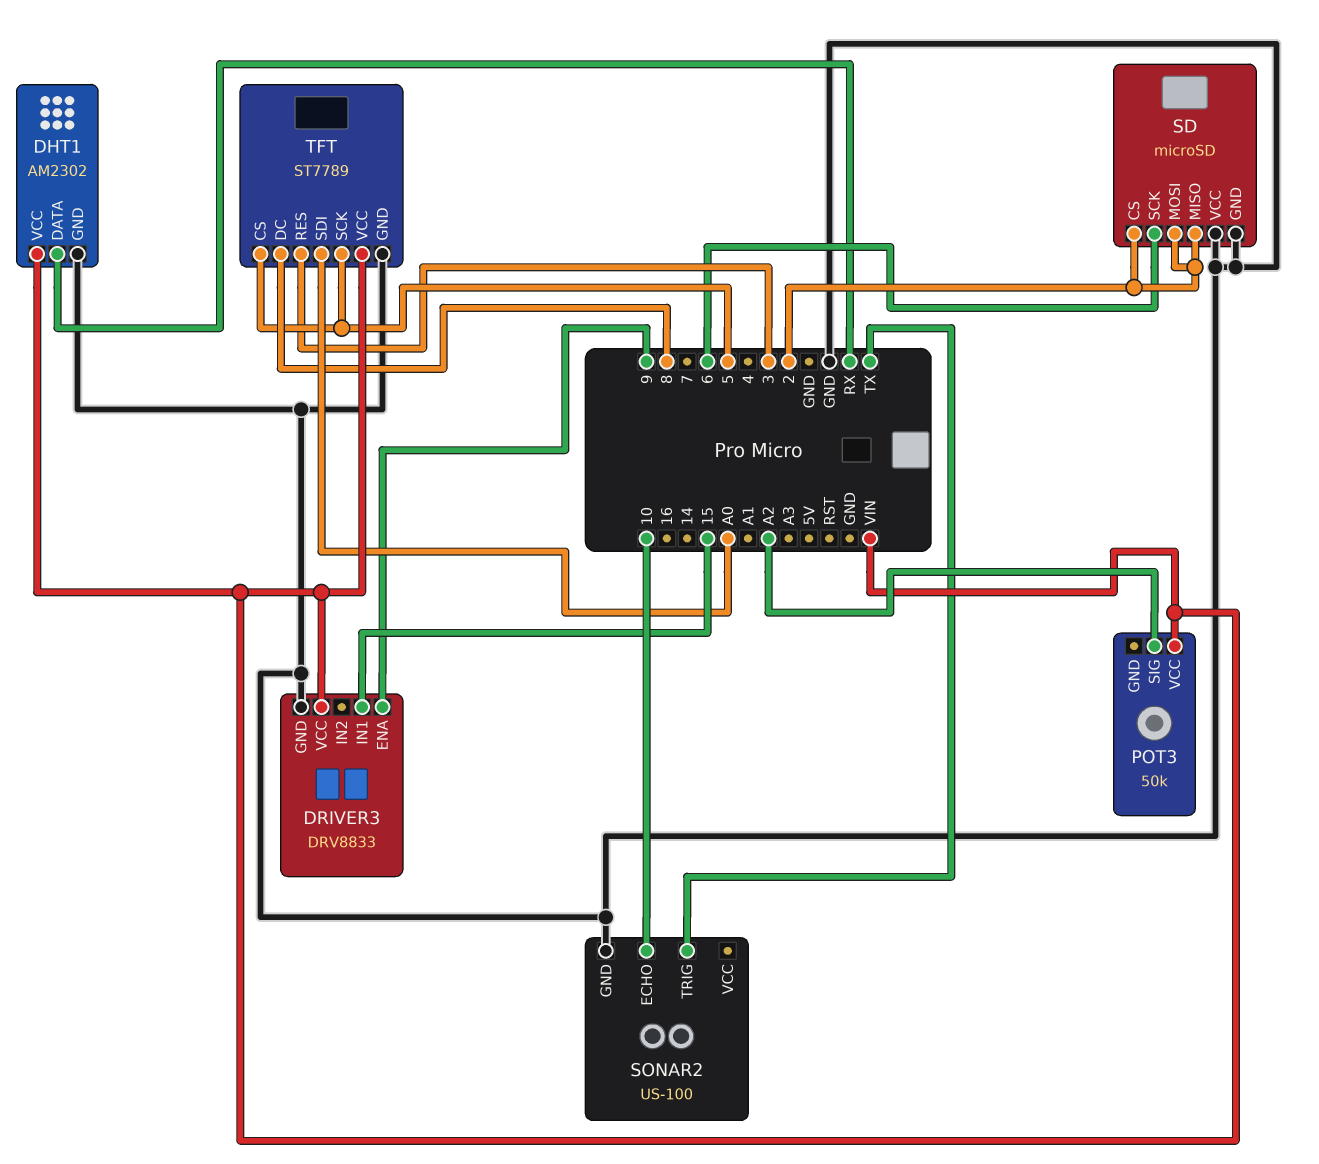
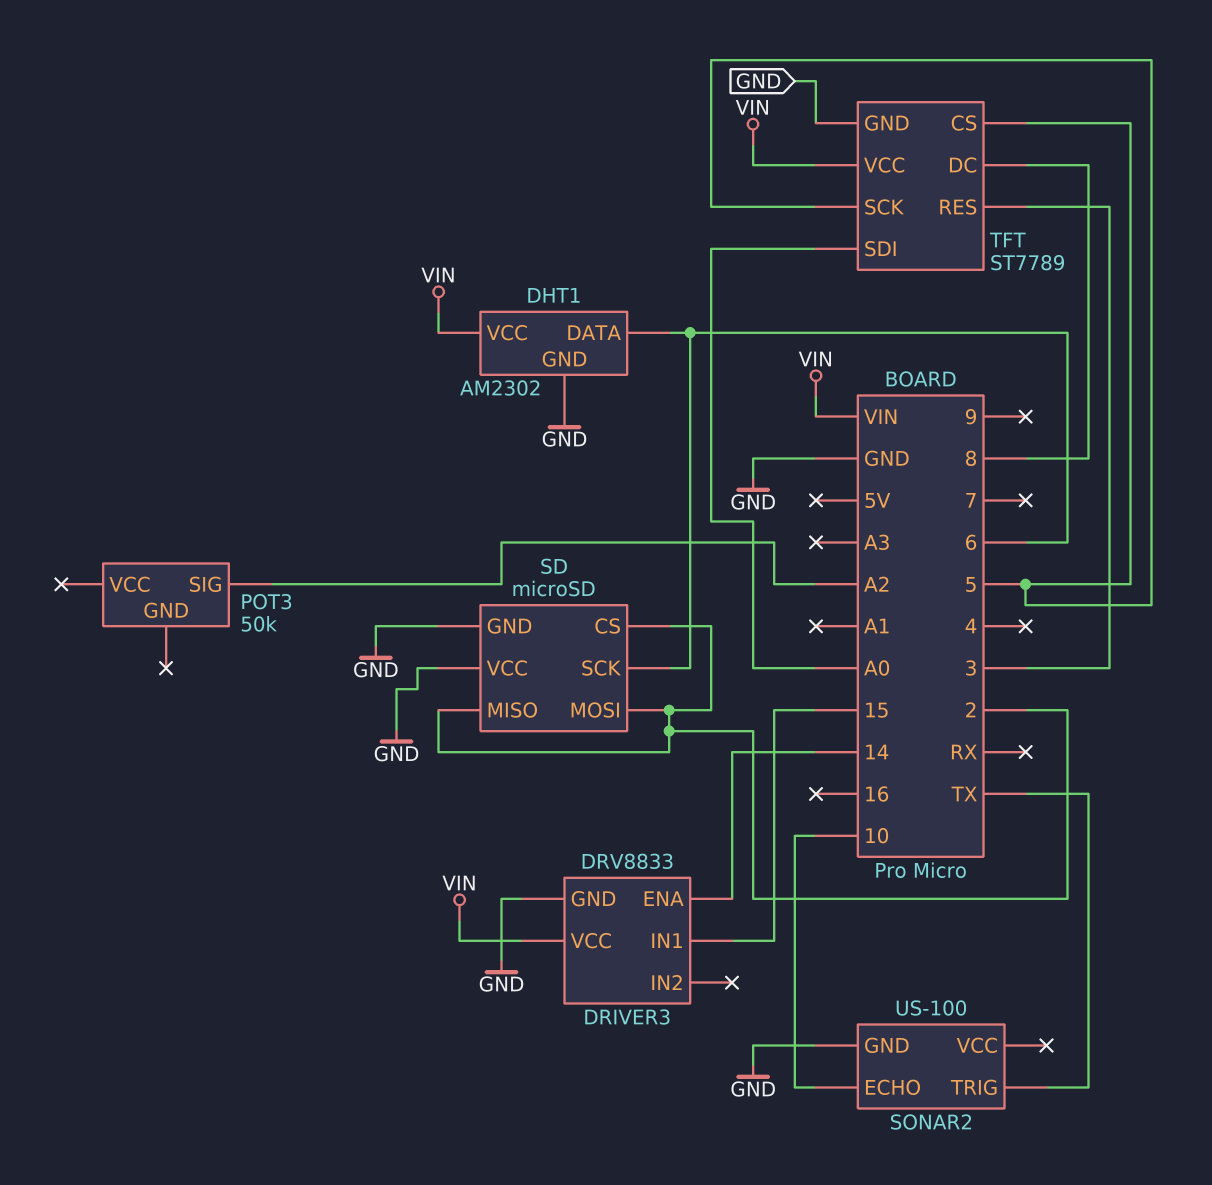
DHT1 pin DATA: RX -> 6
DRIVER3 pin ENA: 9 -> 14
POT3 pin VCC: VIN -> none

